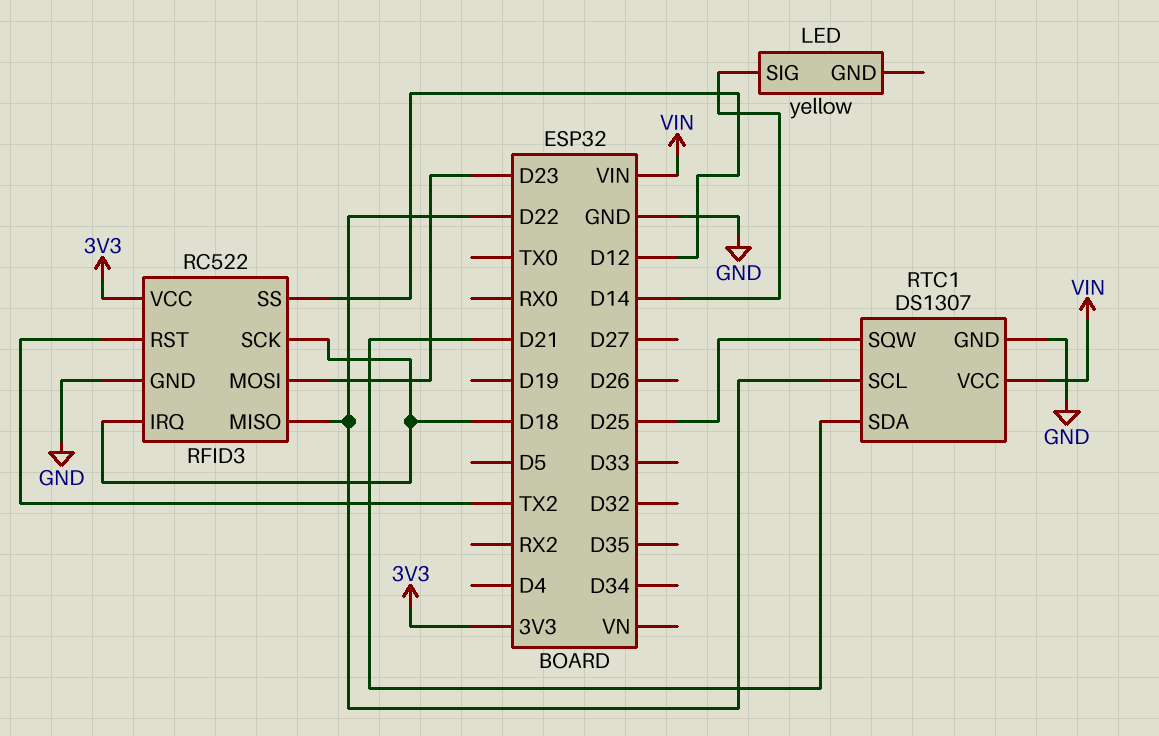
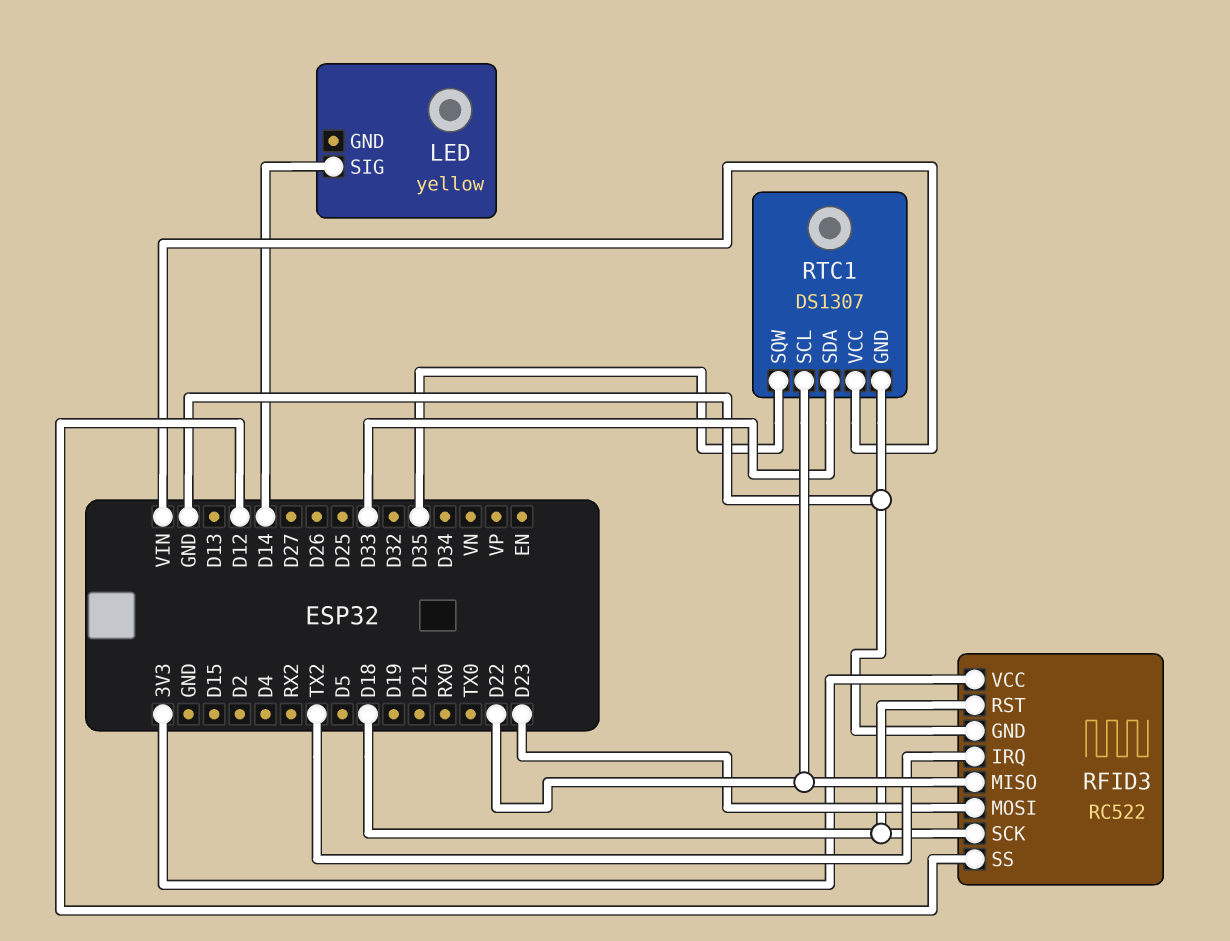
RFID3 pin IRQ: D18 -> TX2
RFID3 pin RST: TX2 -> D18
RTC1 pin SDA: D21 -> D33
RTC1 pin SQW: D25 -> D35

